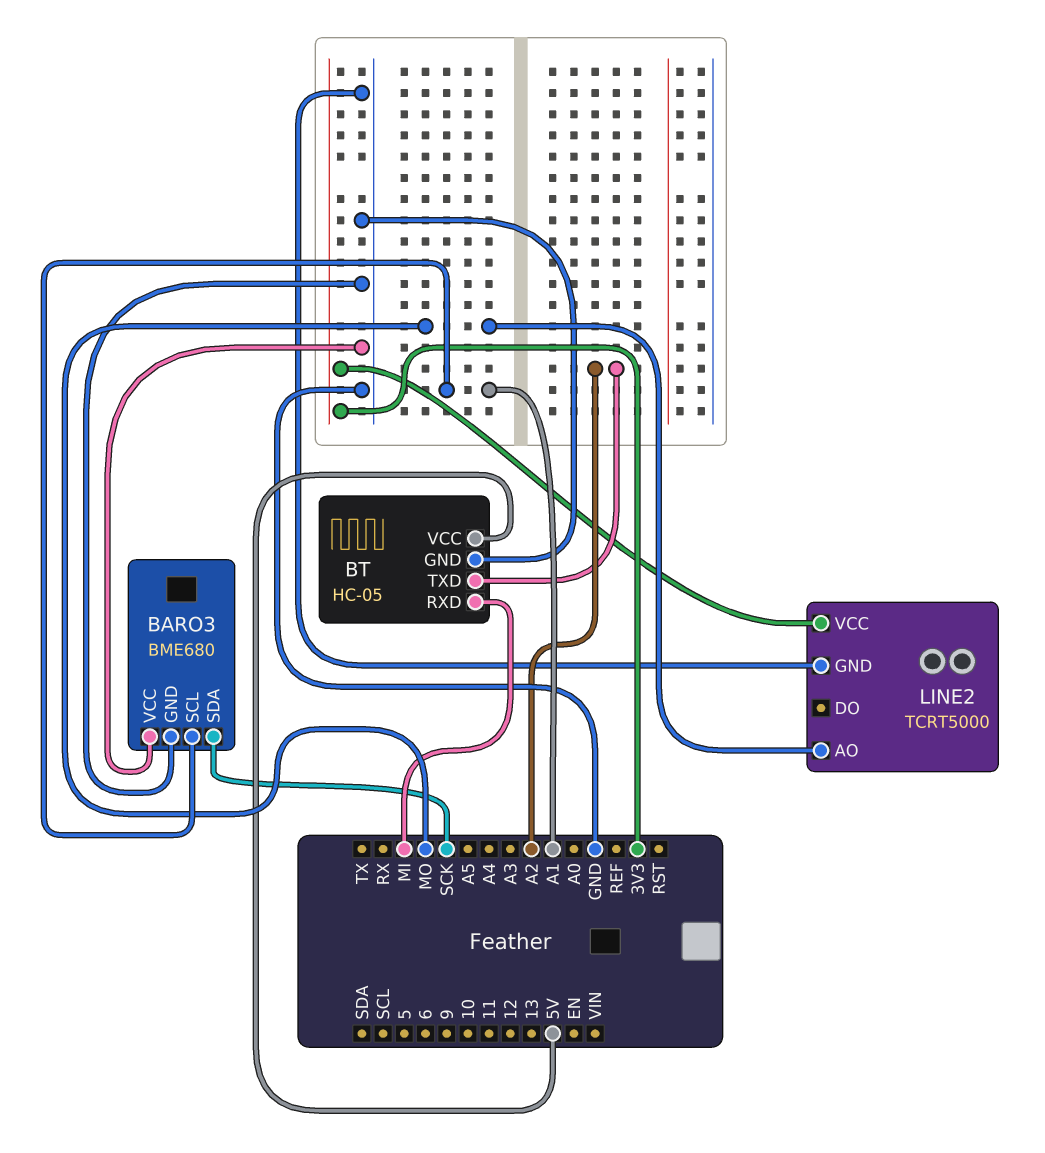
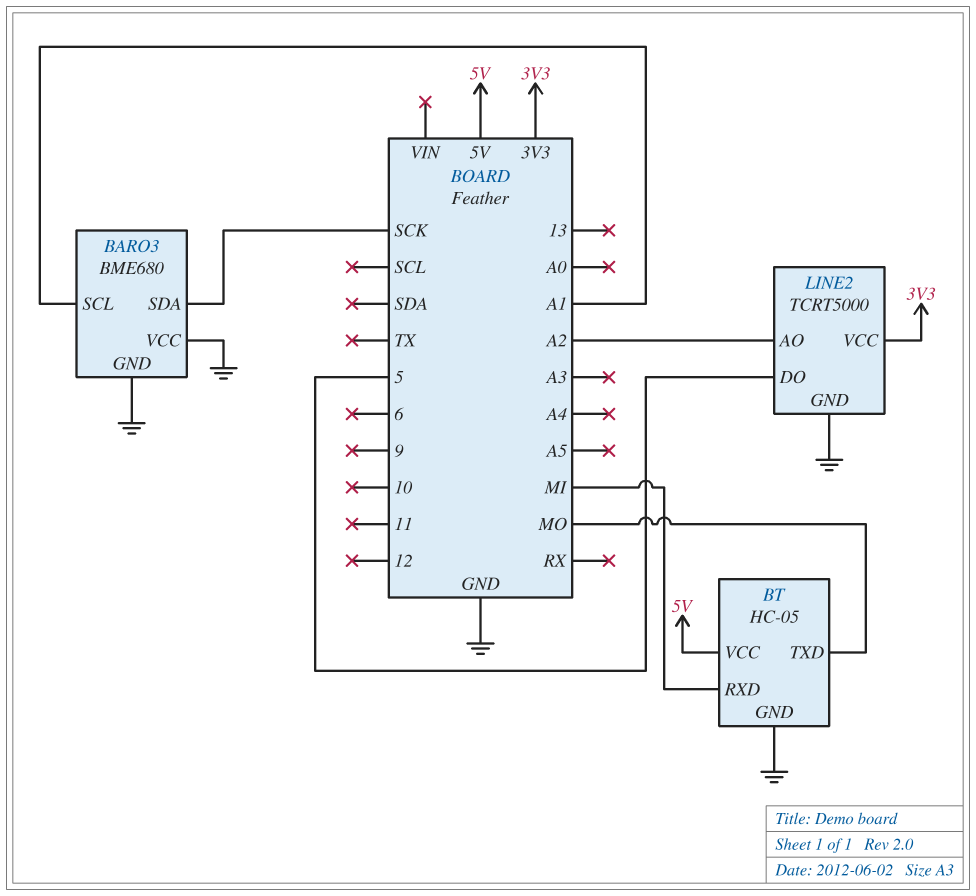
BT pin TXD: A2 -> MO
LINE2 pin AO: MO -> A2
LINE2 pin DO: none -> 5

